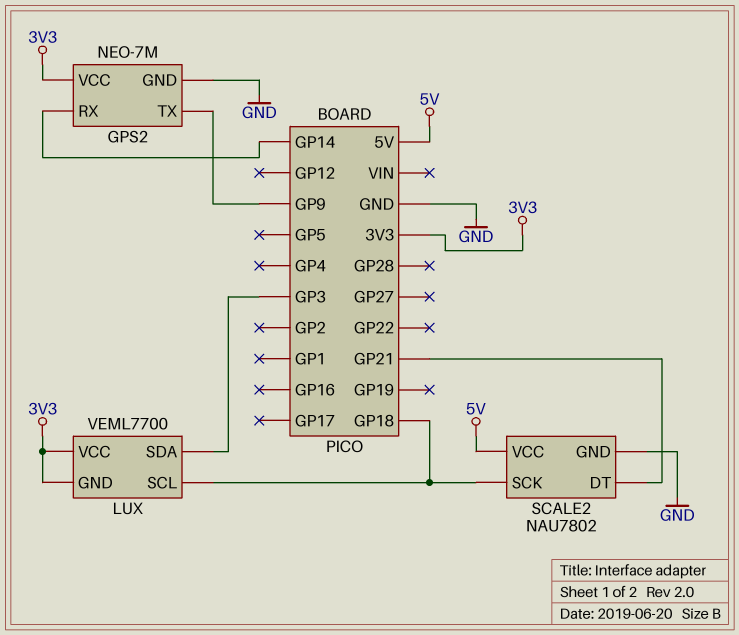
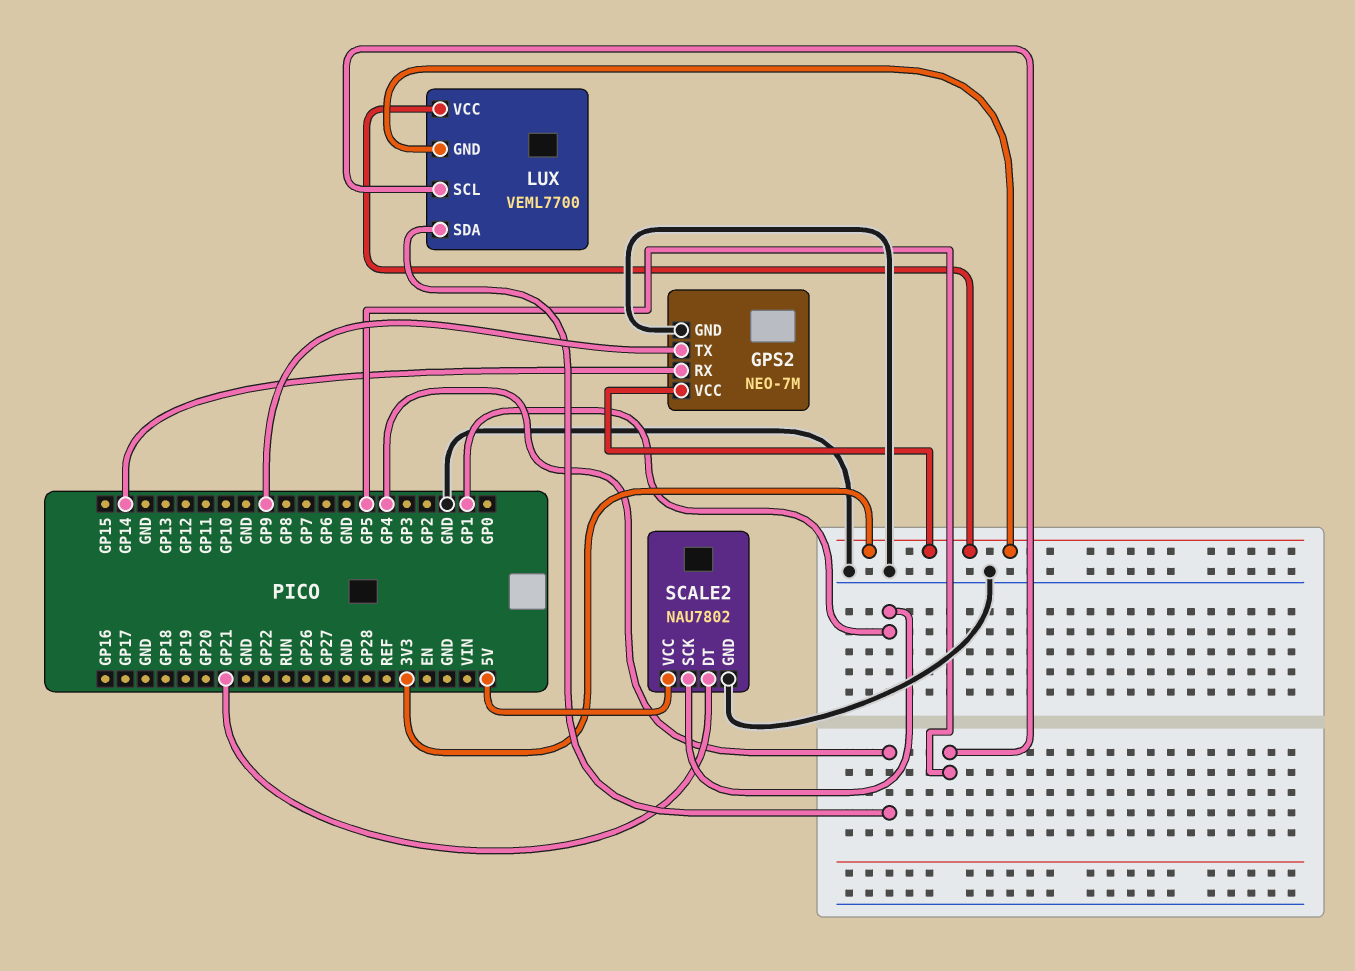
LUX pin SCL: GP18 -> GP5
LUX pin SDA: GP3 -> GP4
SCALE2 pin SCK: GP18 -> GP1

